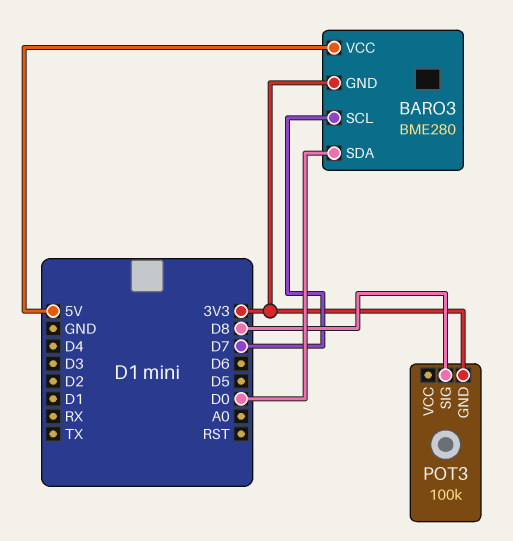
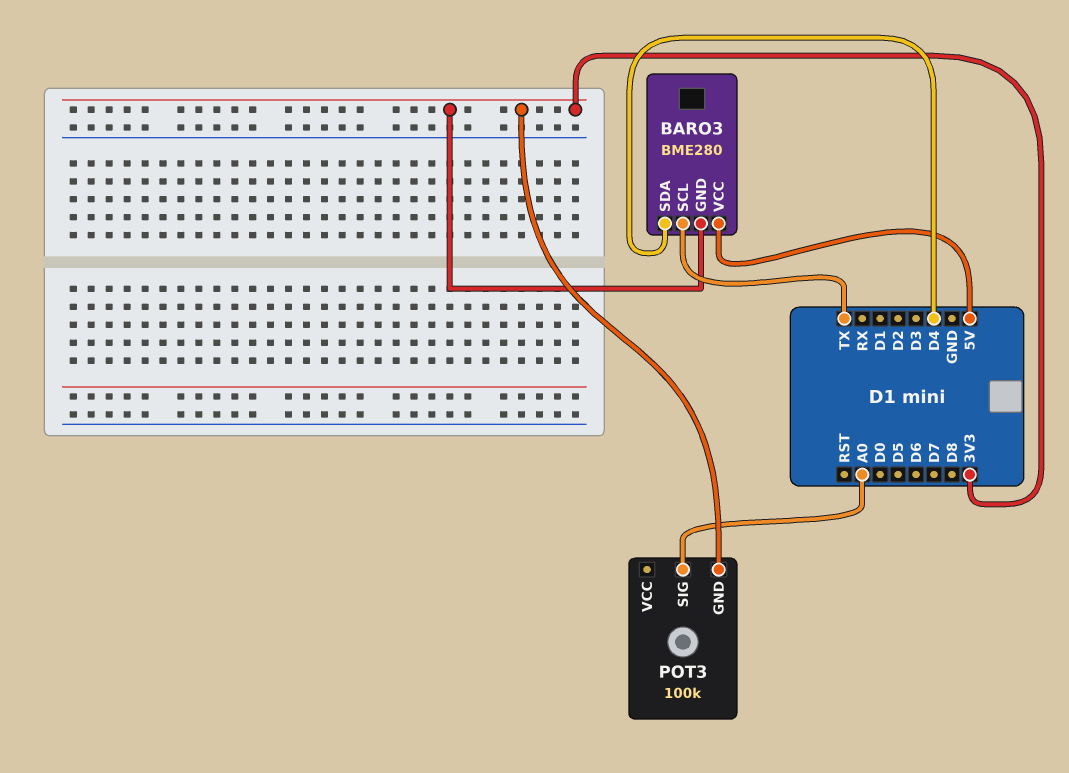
BARO3 pin SCL: D7 -> TX
BARO3 pin SDA: D0 -> D4
POT3 pin SIG: D8 -> A0

